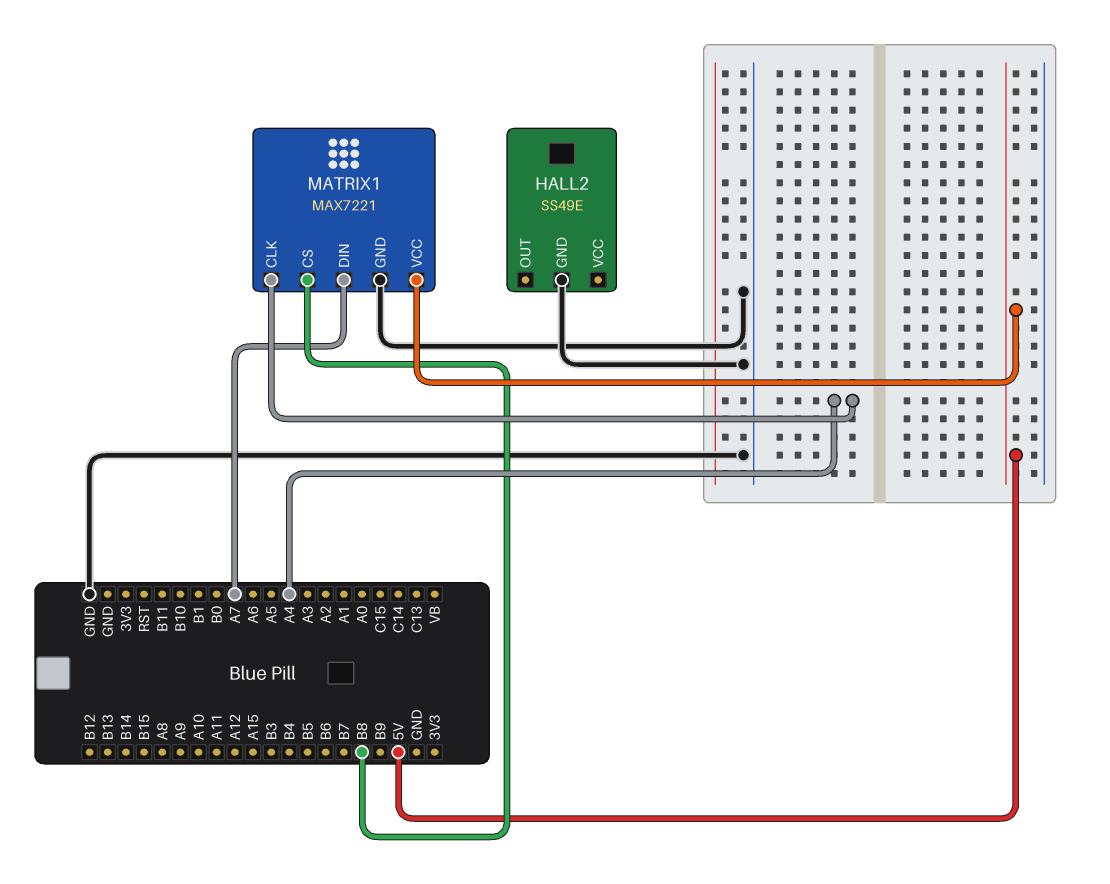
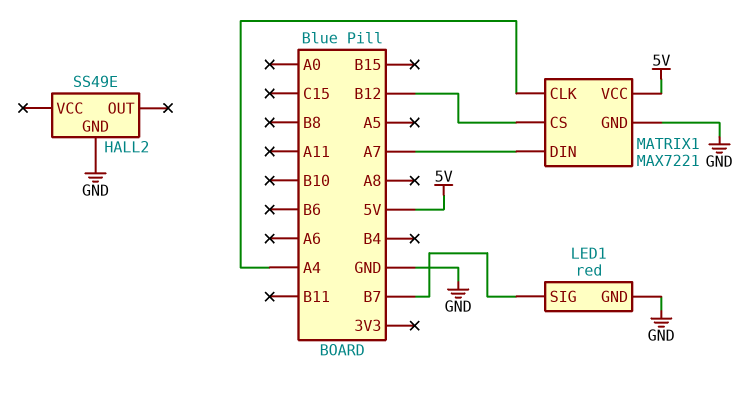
LED1: none -> red
LED1 pin GND: none -> GND
LED1 pin SIG: none -> B7
MATRIX1 pin CS: B8 -> B12

